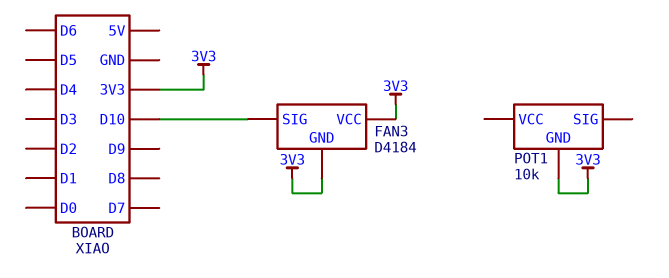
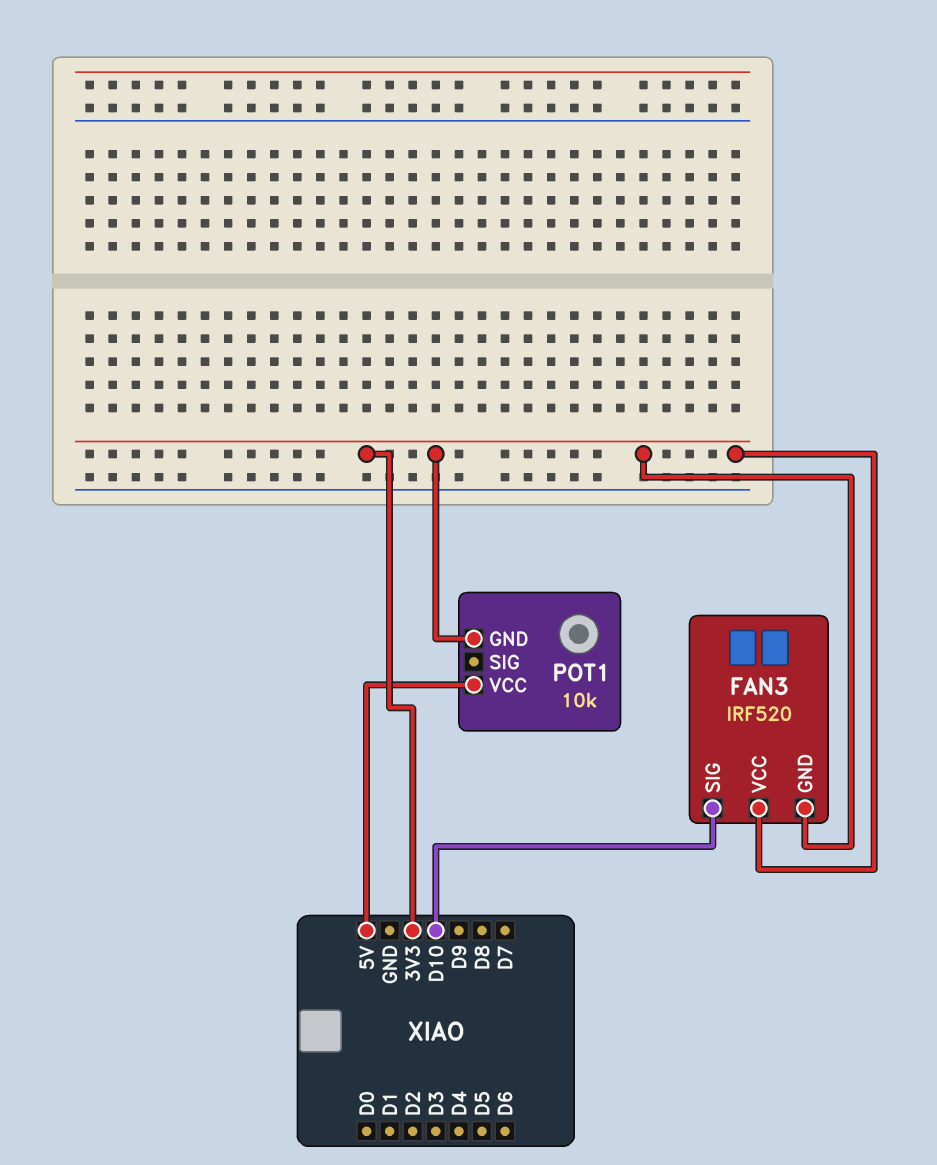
FAN3: D4184 -> IRF520
POT1 pin VCC: none -> 5V

